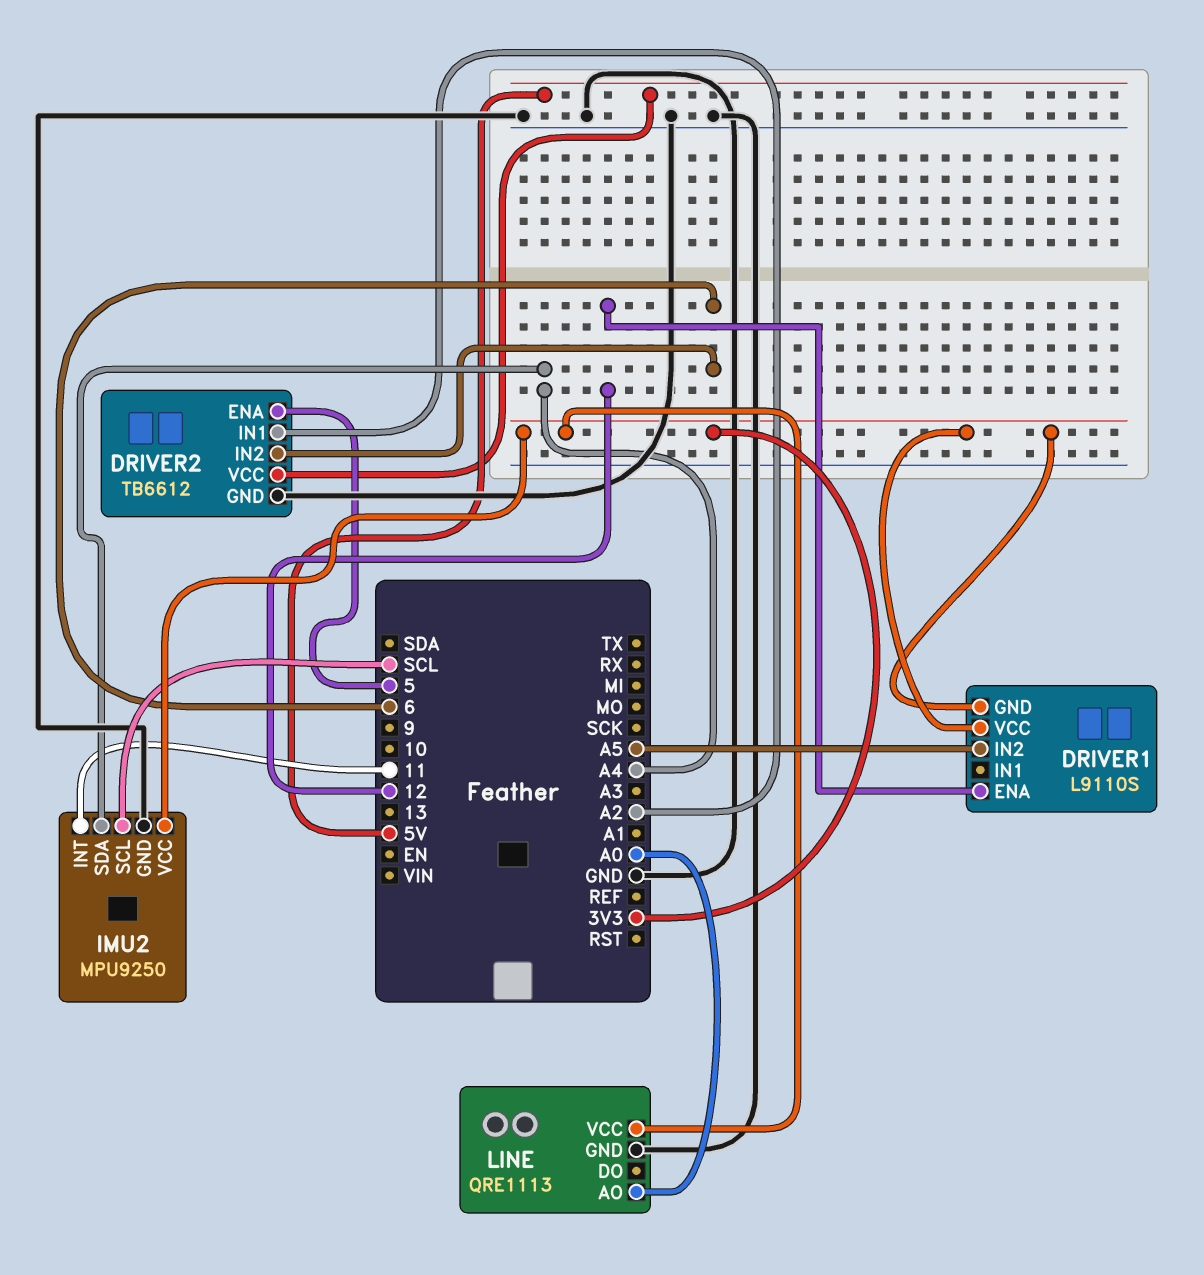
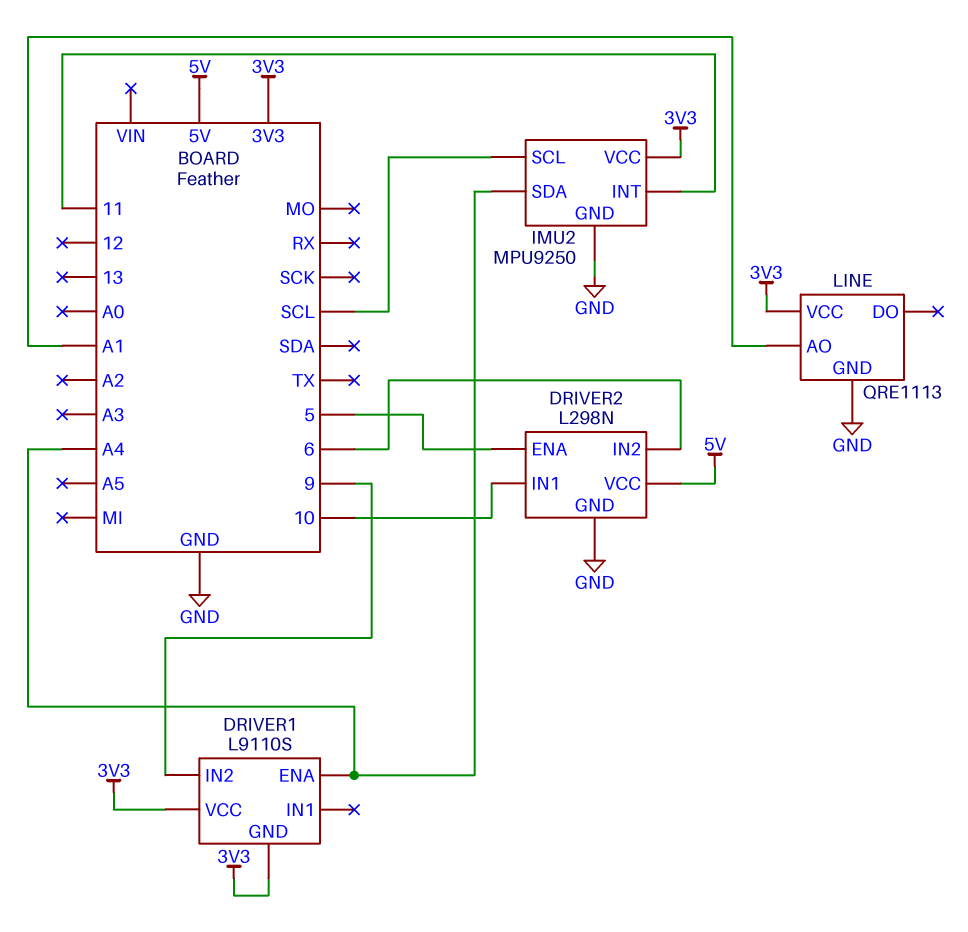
DRIVER1 pin ENA: 12 -> A4
DRIVER1 pin IN2: A5 -> 9
DRIVER2: TB6612 -> L298N
DRIVER2 pin IN1: A2 -> 10
LINE pin AO: A0 -> A1

